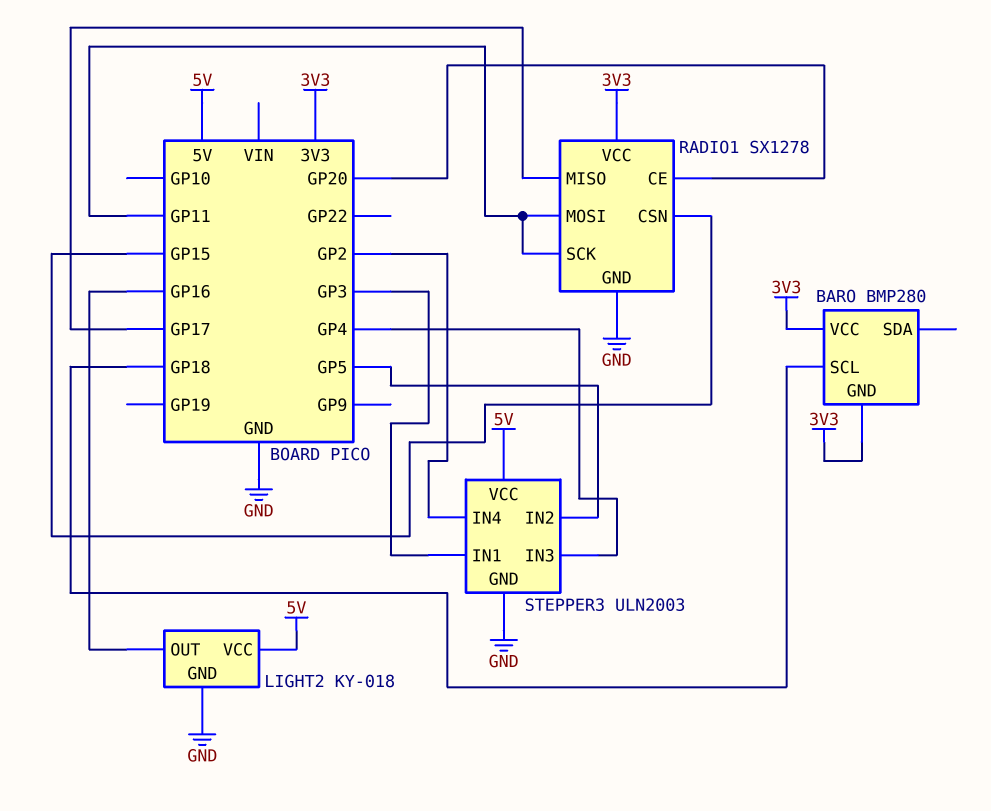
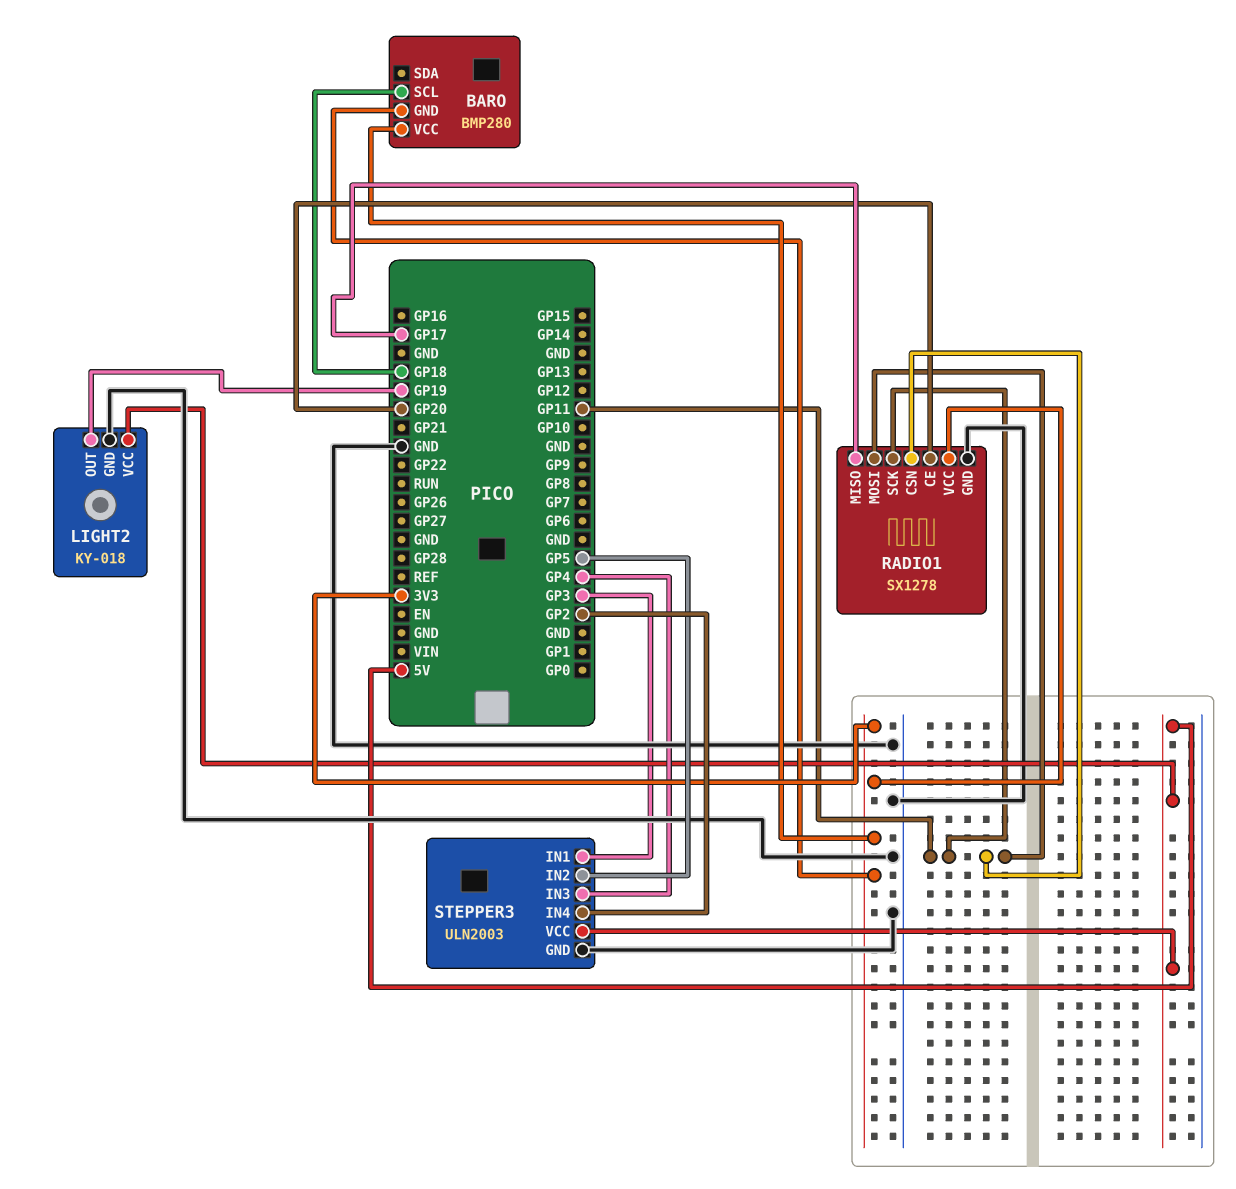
LIGHT2 pin OUT: GP16 -> GP19
RADIO1 pin CSN: GP15 -> GP11

